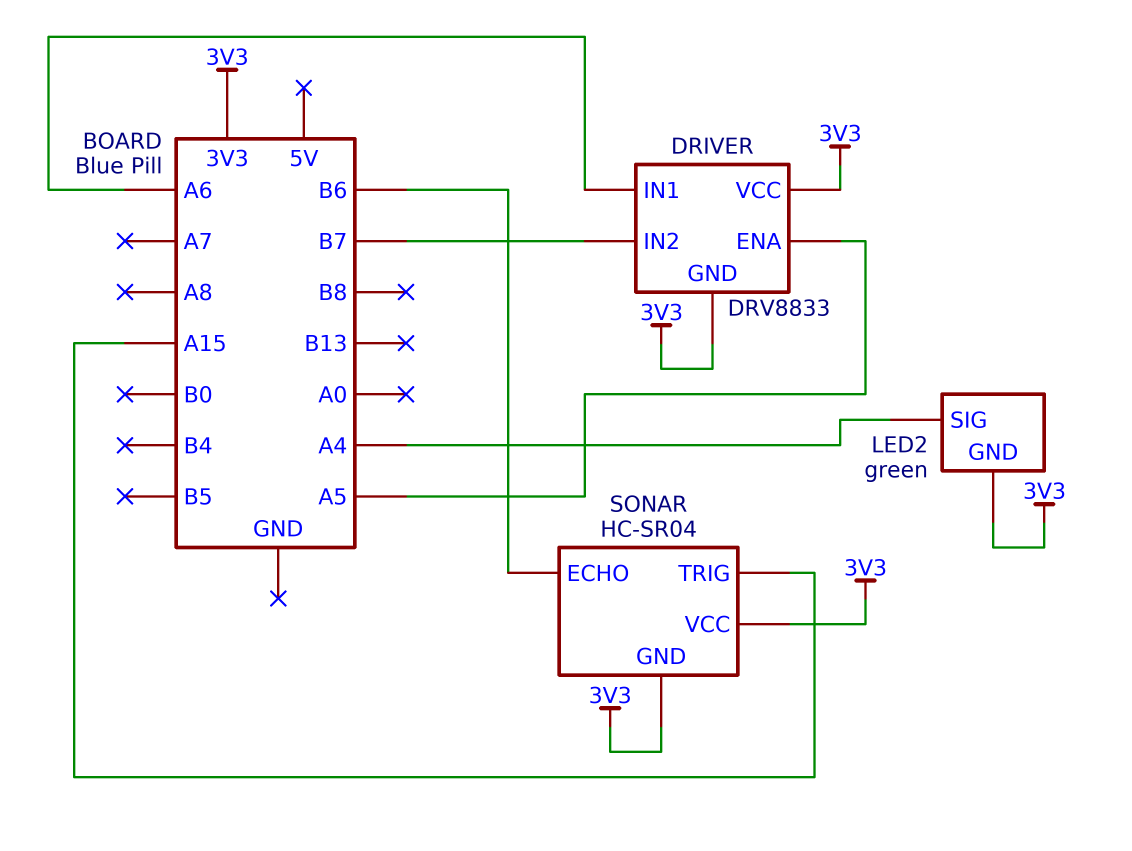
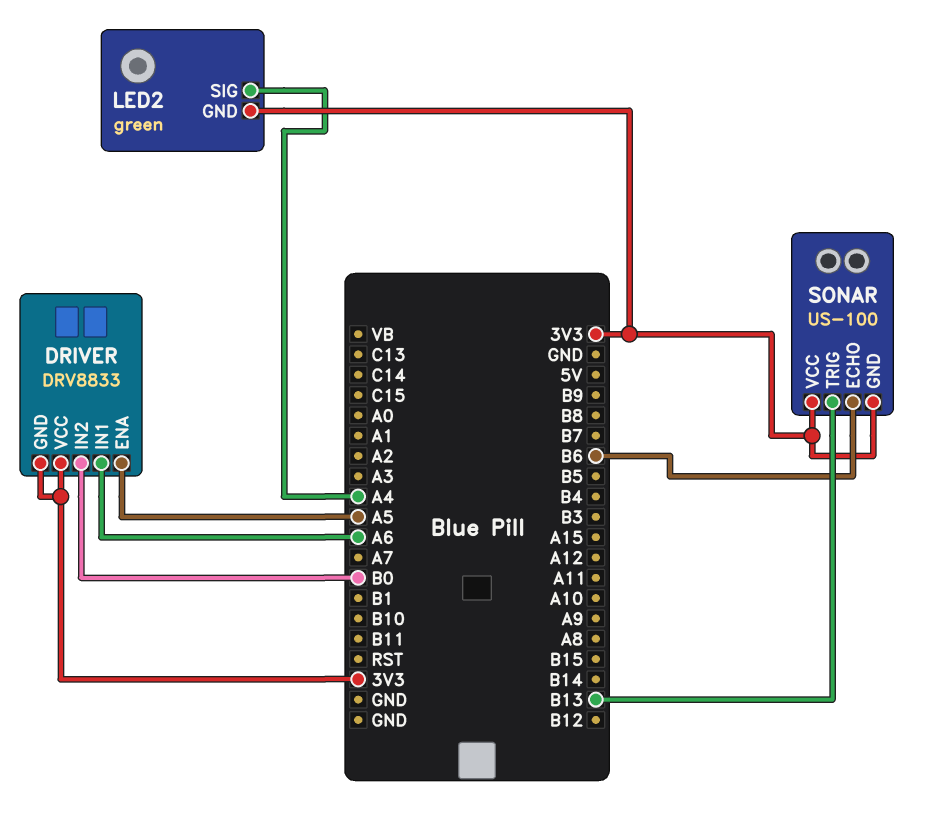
DRIVER pin IN2: B7 -> B0
SONAR: HC-SR04 -> US-100
SONAR pin TRIG: A15 -> B13

